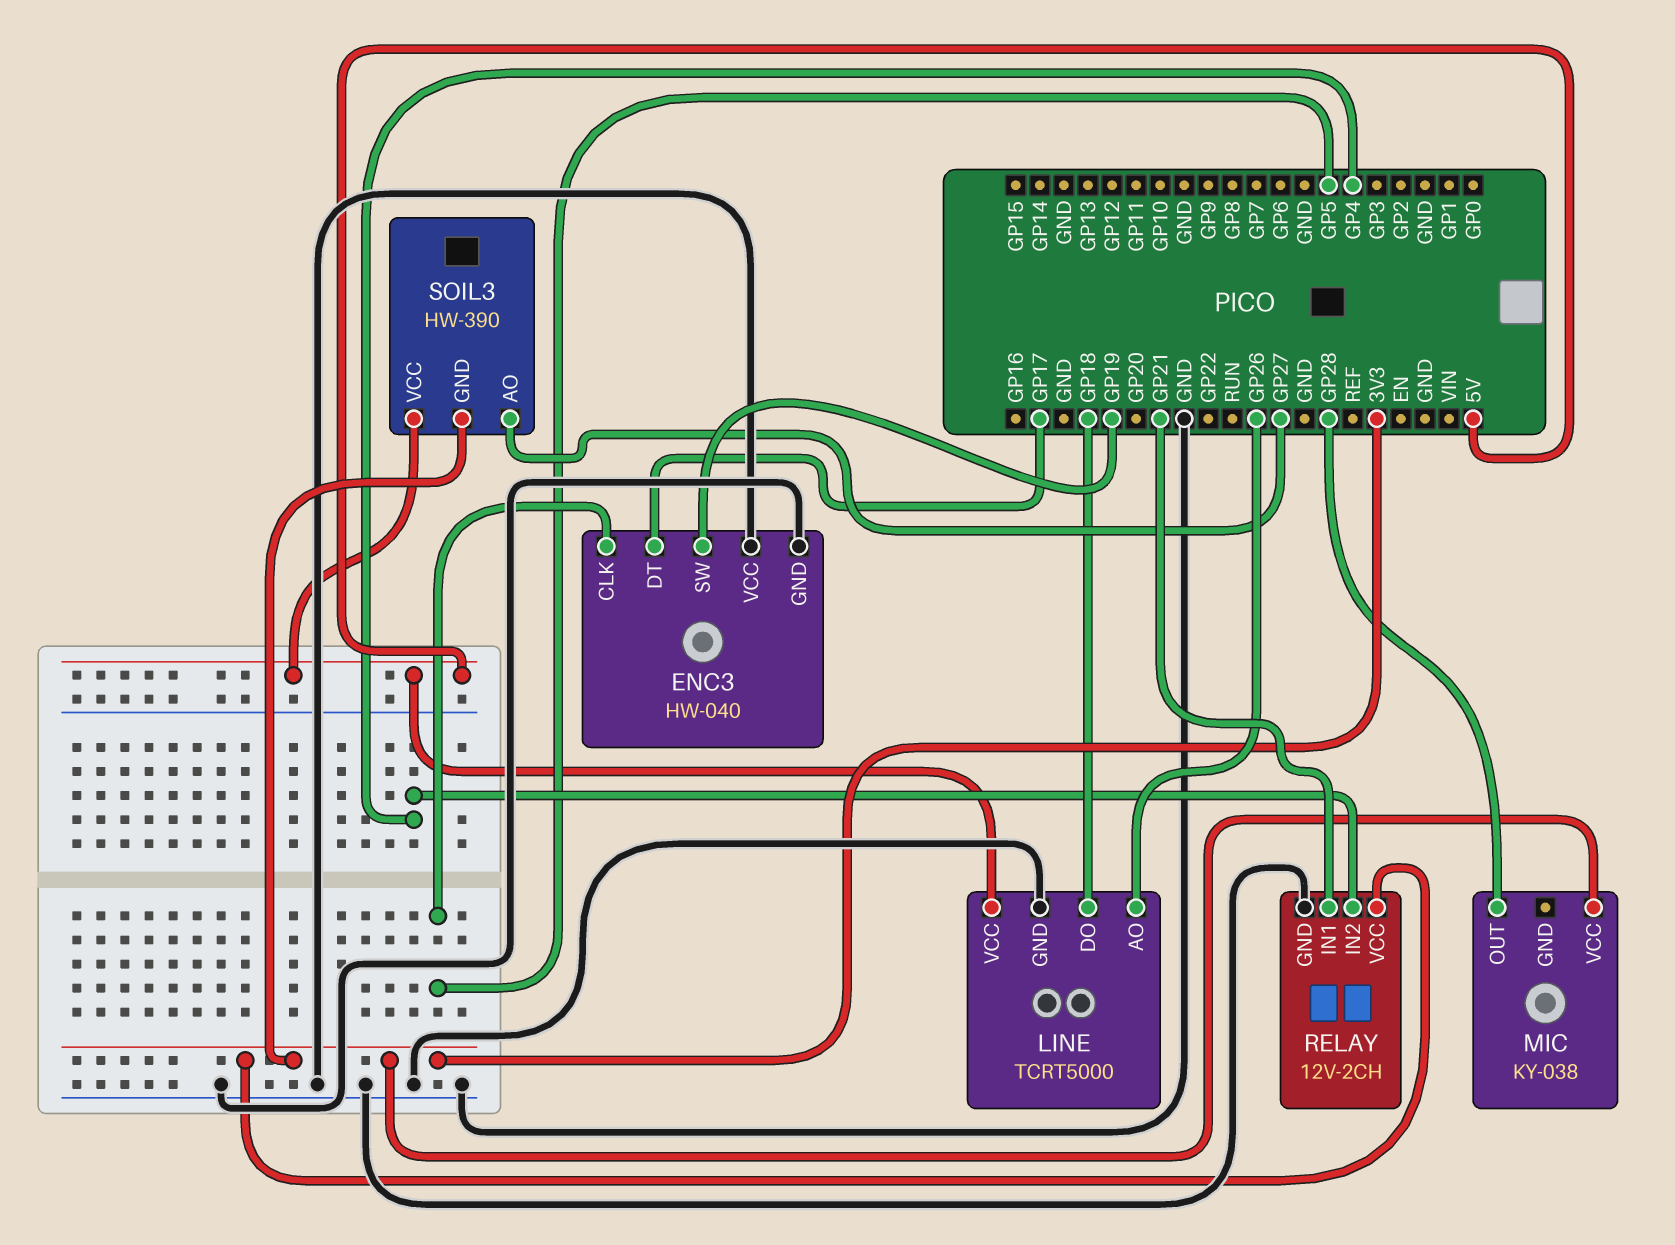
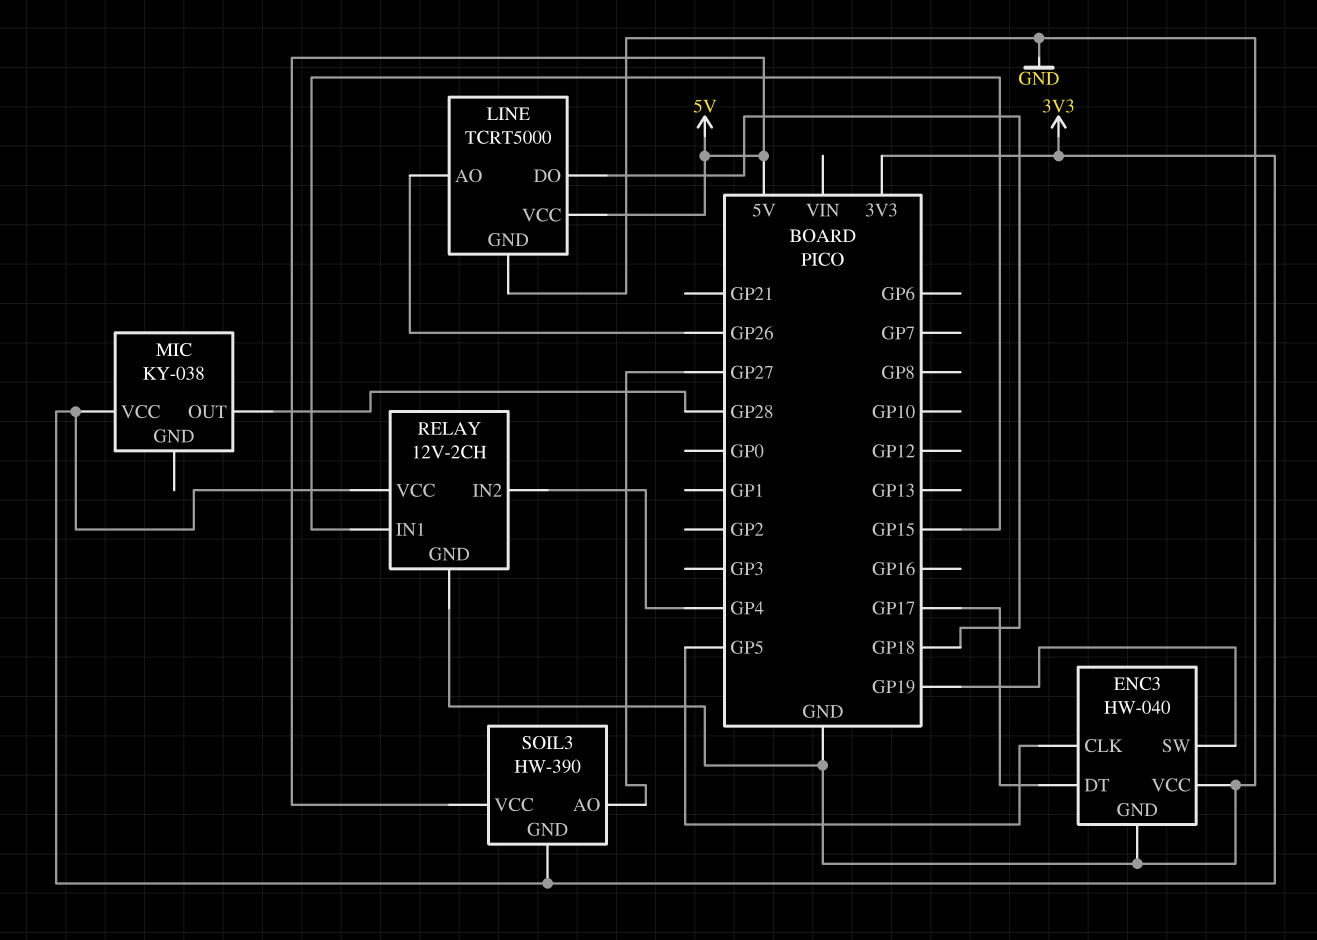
RELAY pin IN1: GP21 -> GP15

